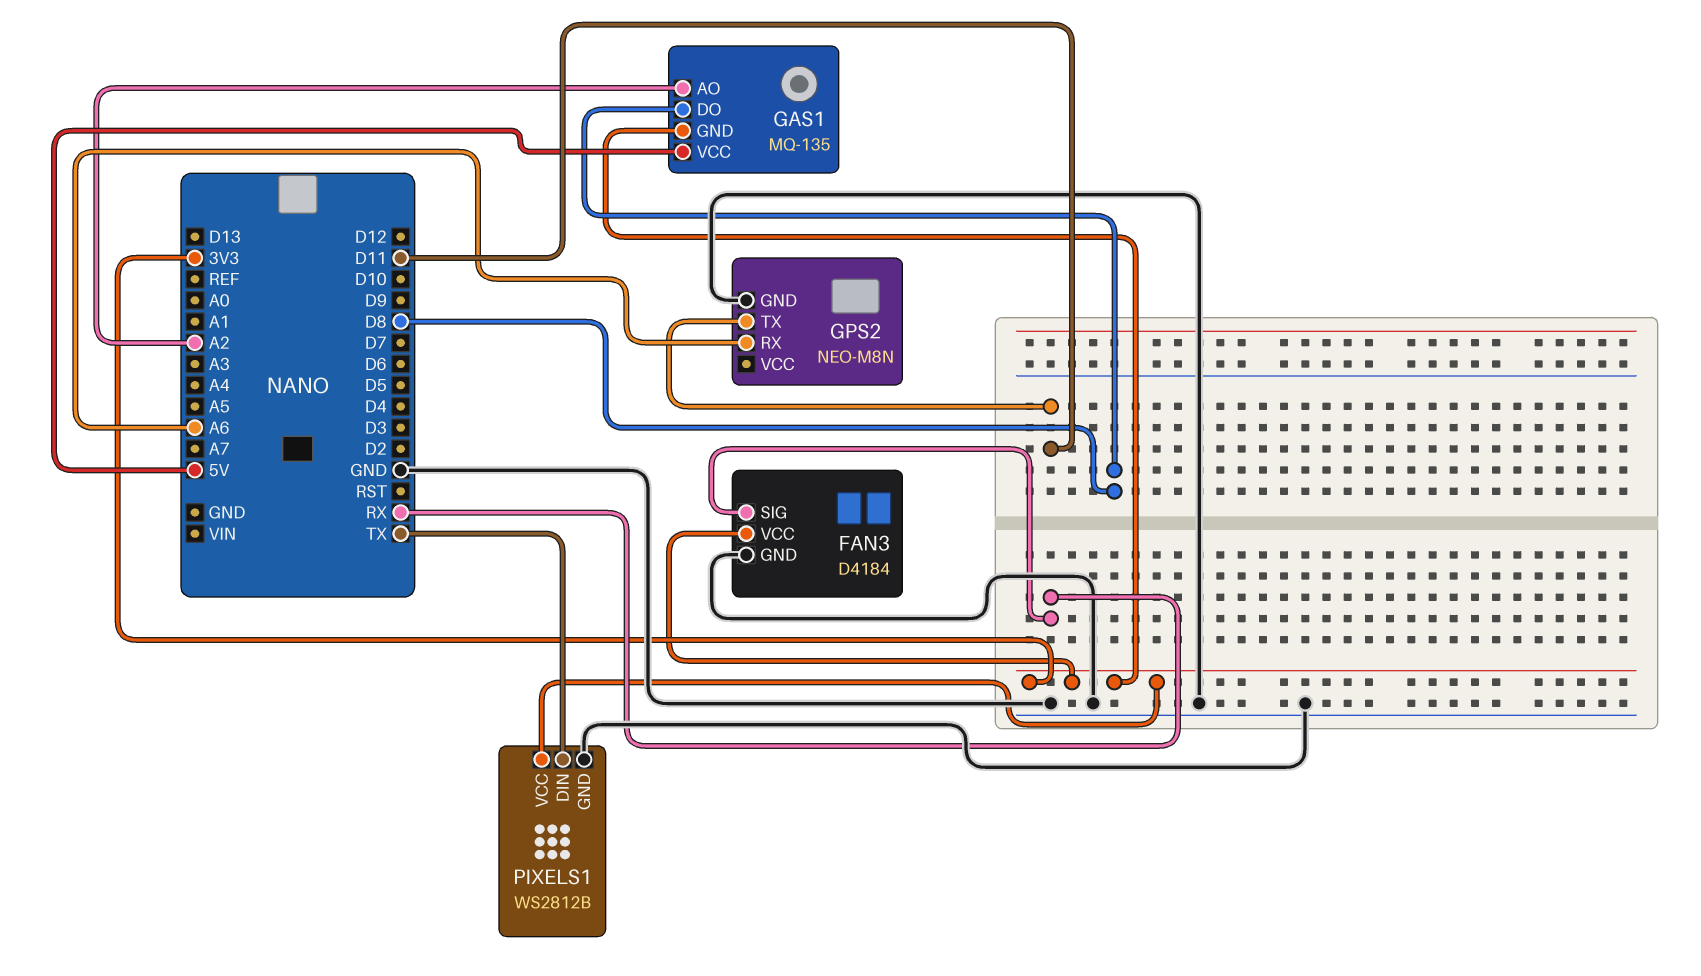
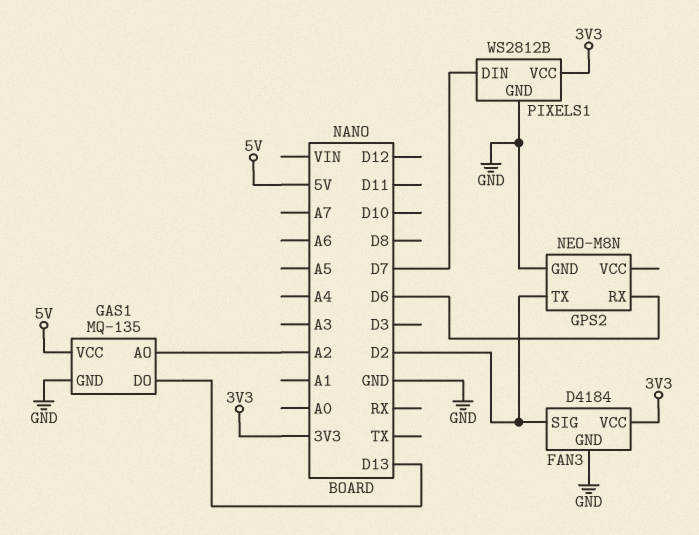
FAN3 pin SIG: RX -> D2
GAS1 pin DO: D8 -> D13
GAS1 pin GND: 3V3 -> GND
GPS2 pin RX: A6 -> D6
GPS2 pin TX: D11 -> D2
PIXELS1 pin DIN: TX -> D7

